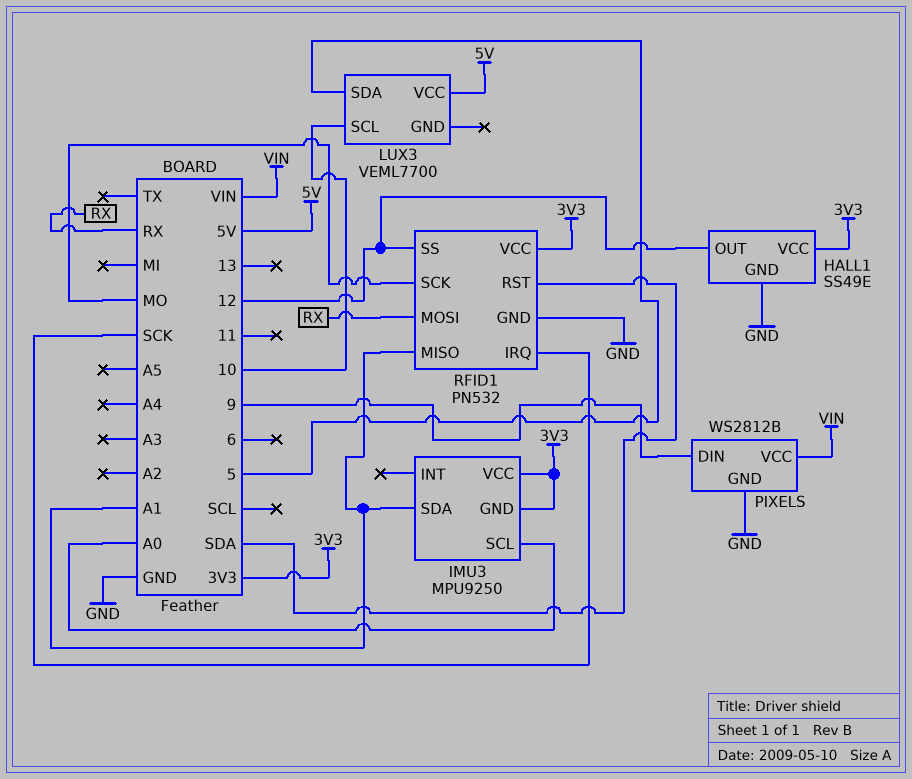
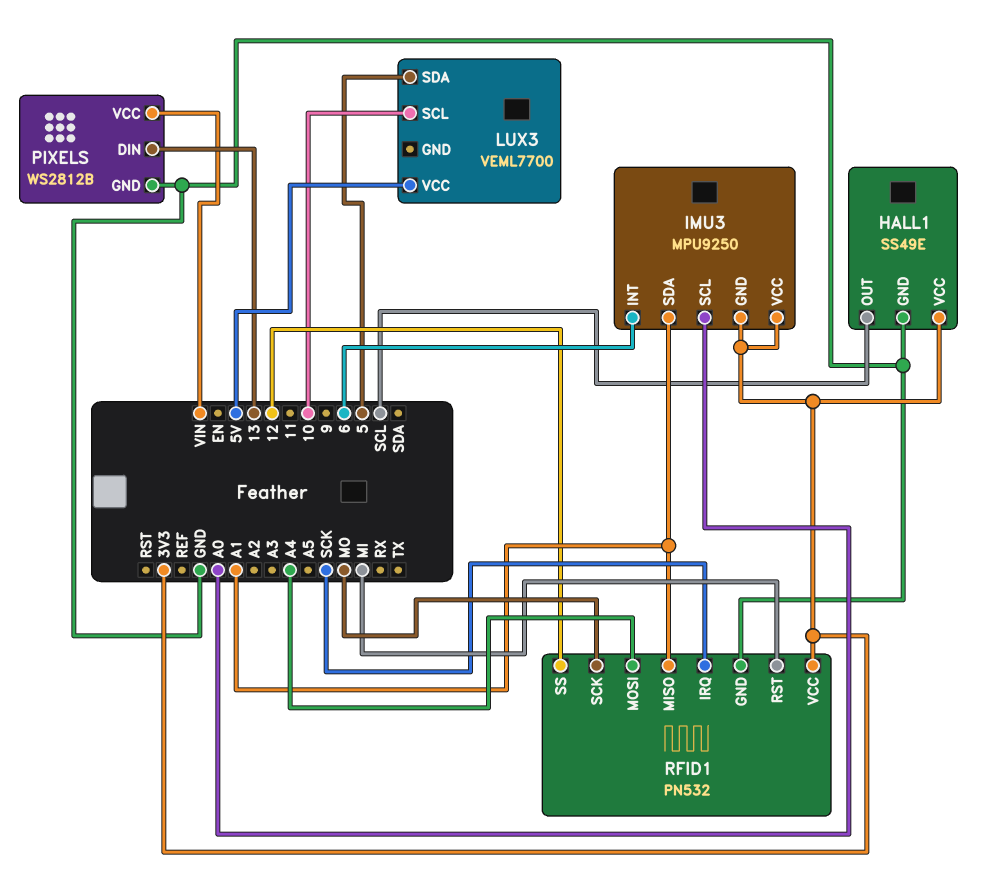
HALL1 pin OUT: 12 -> SCL
IMU3 pin INT: none -> 6
PIXELS pin DIN: 9 -> 13
RFID1 pin MOSI: RX -> A4
RFID1 pin RST: SDA -> MI

